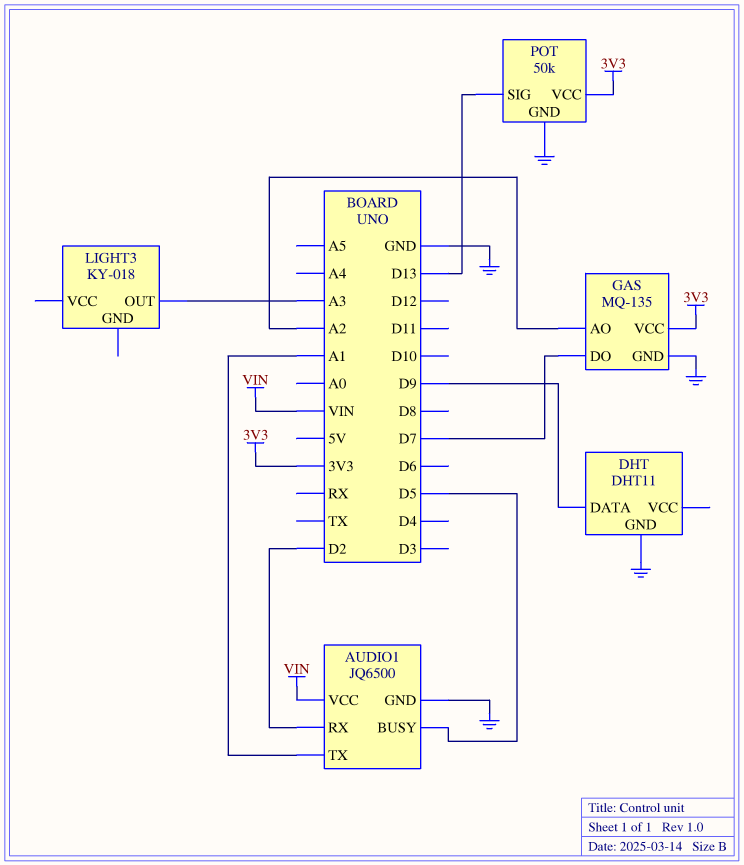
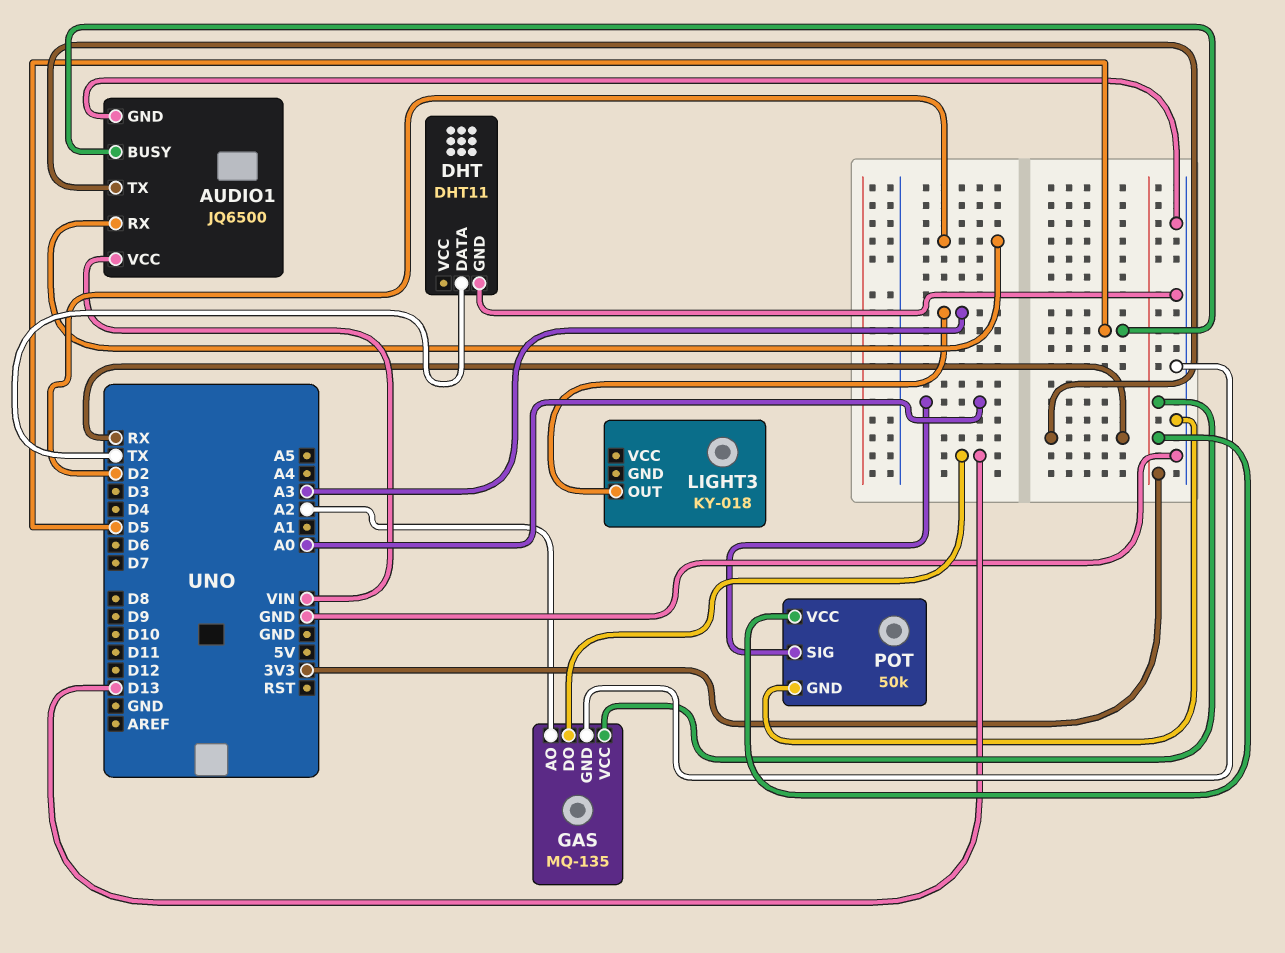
AUDIO1 pin TX: A1 -> RX
DHT pin DATA: D9 -> TX
GAS pin DO: D7 -> D13
POT pin SIG: D13 -> A0

